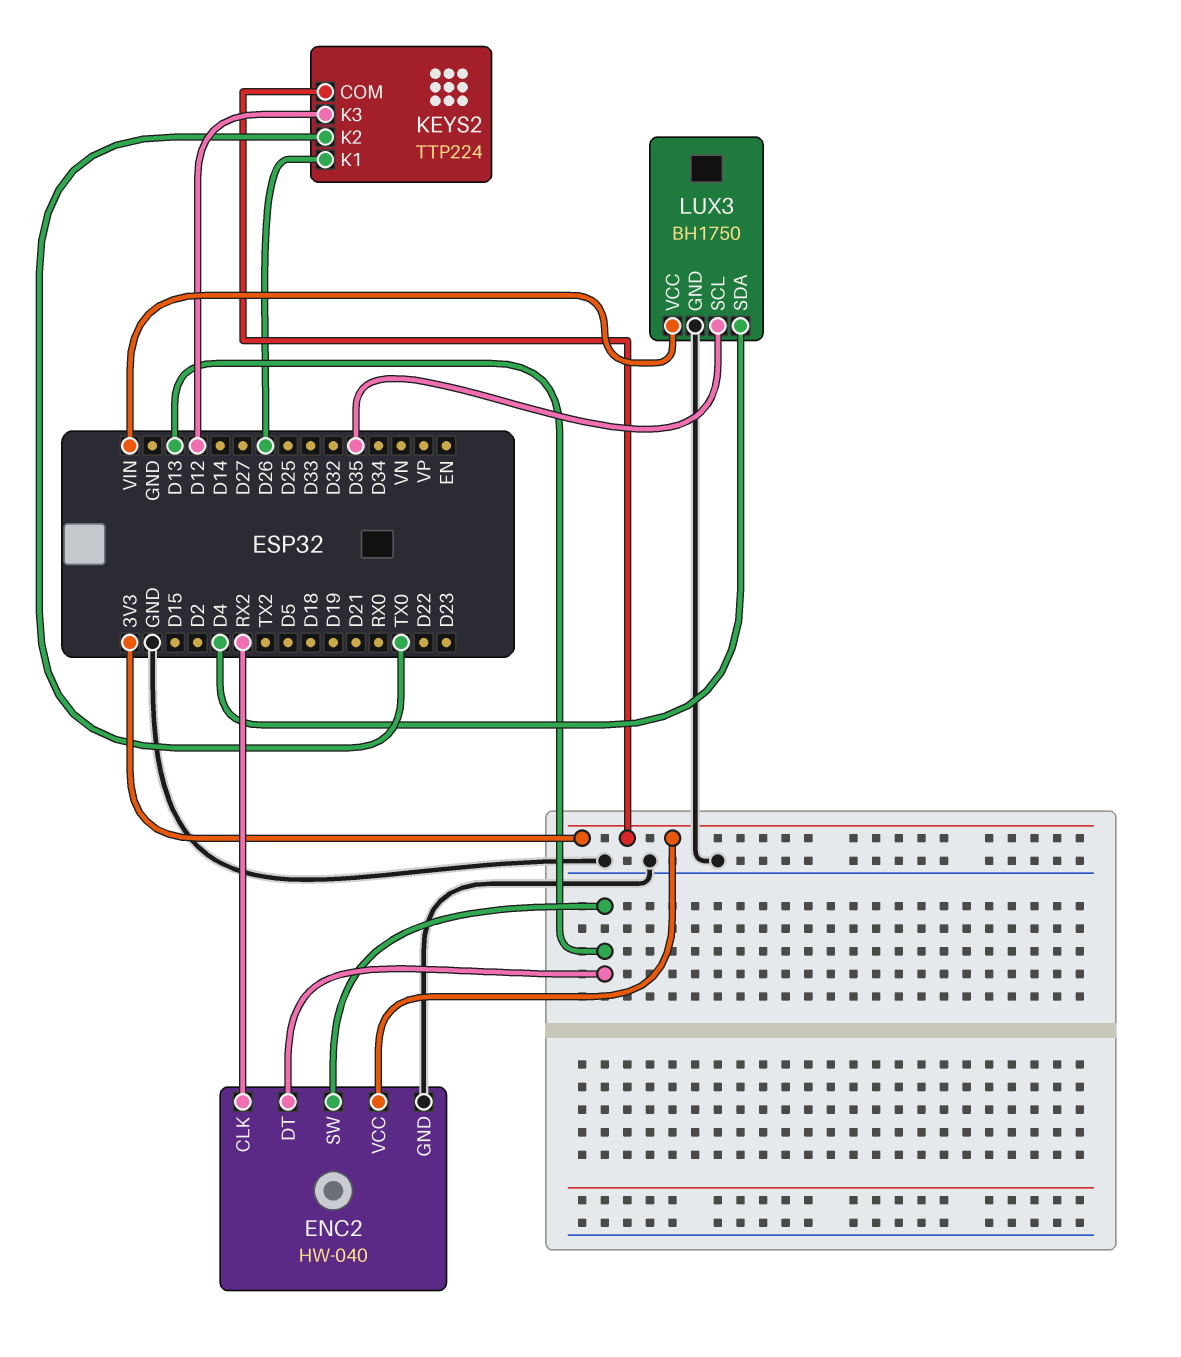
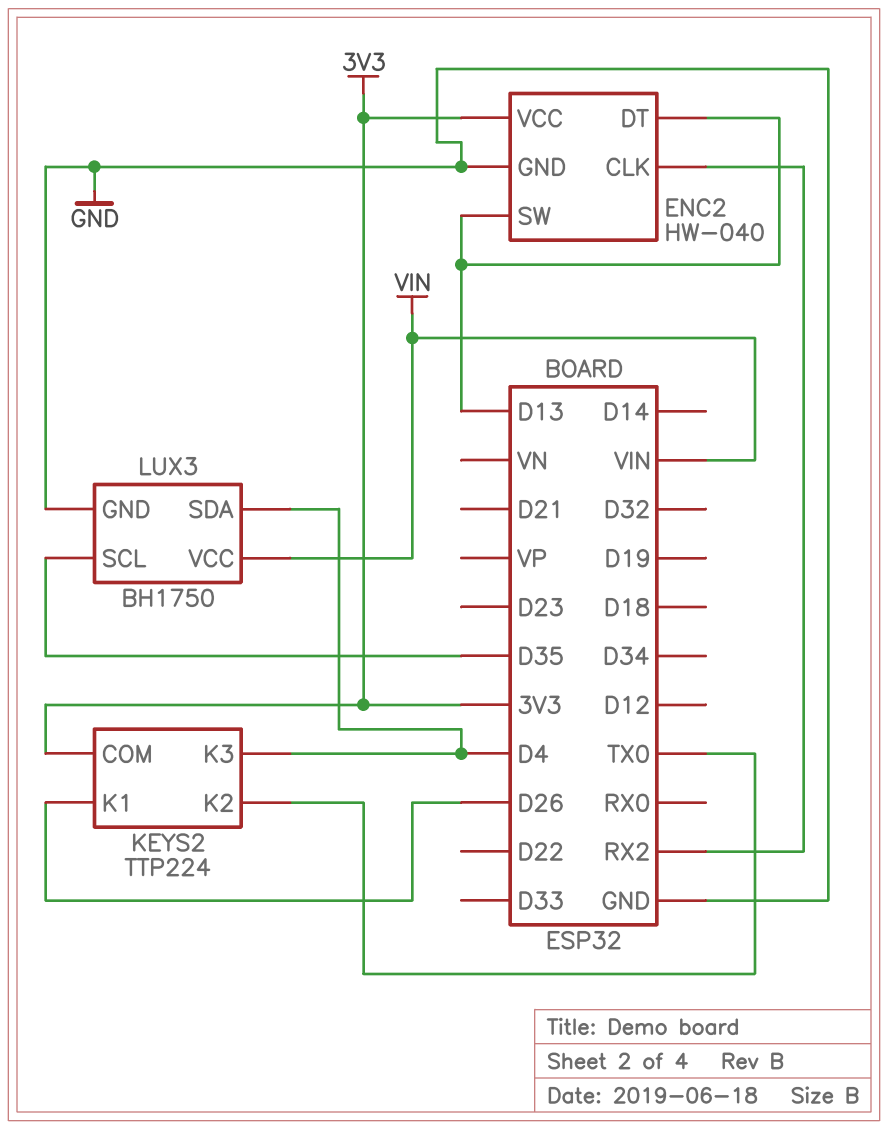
KEYS2 pin K3: D12 -> D4

